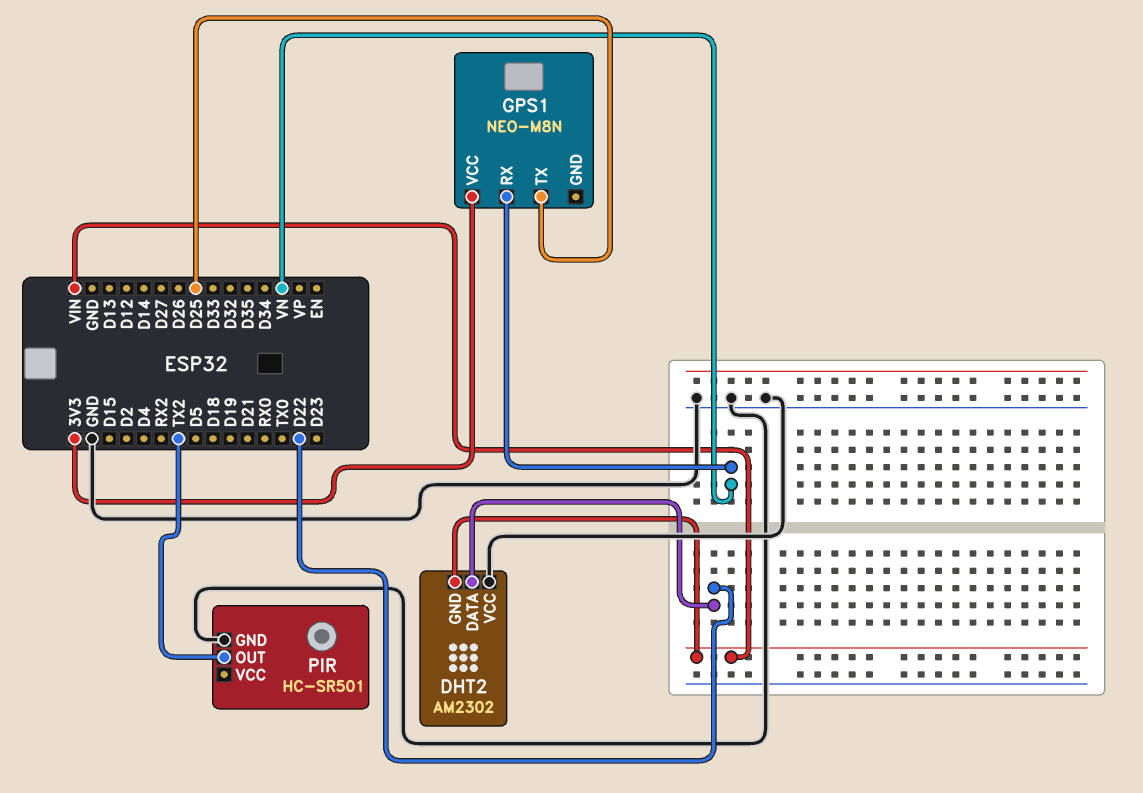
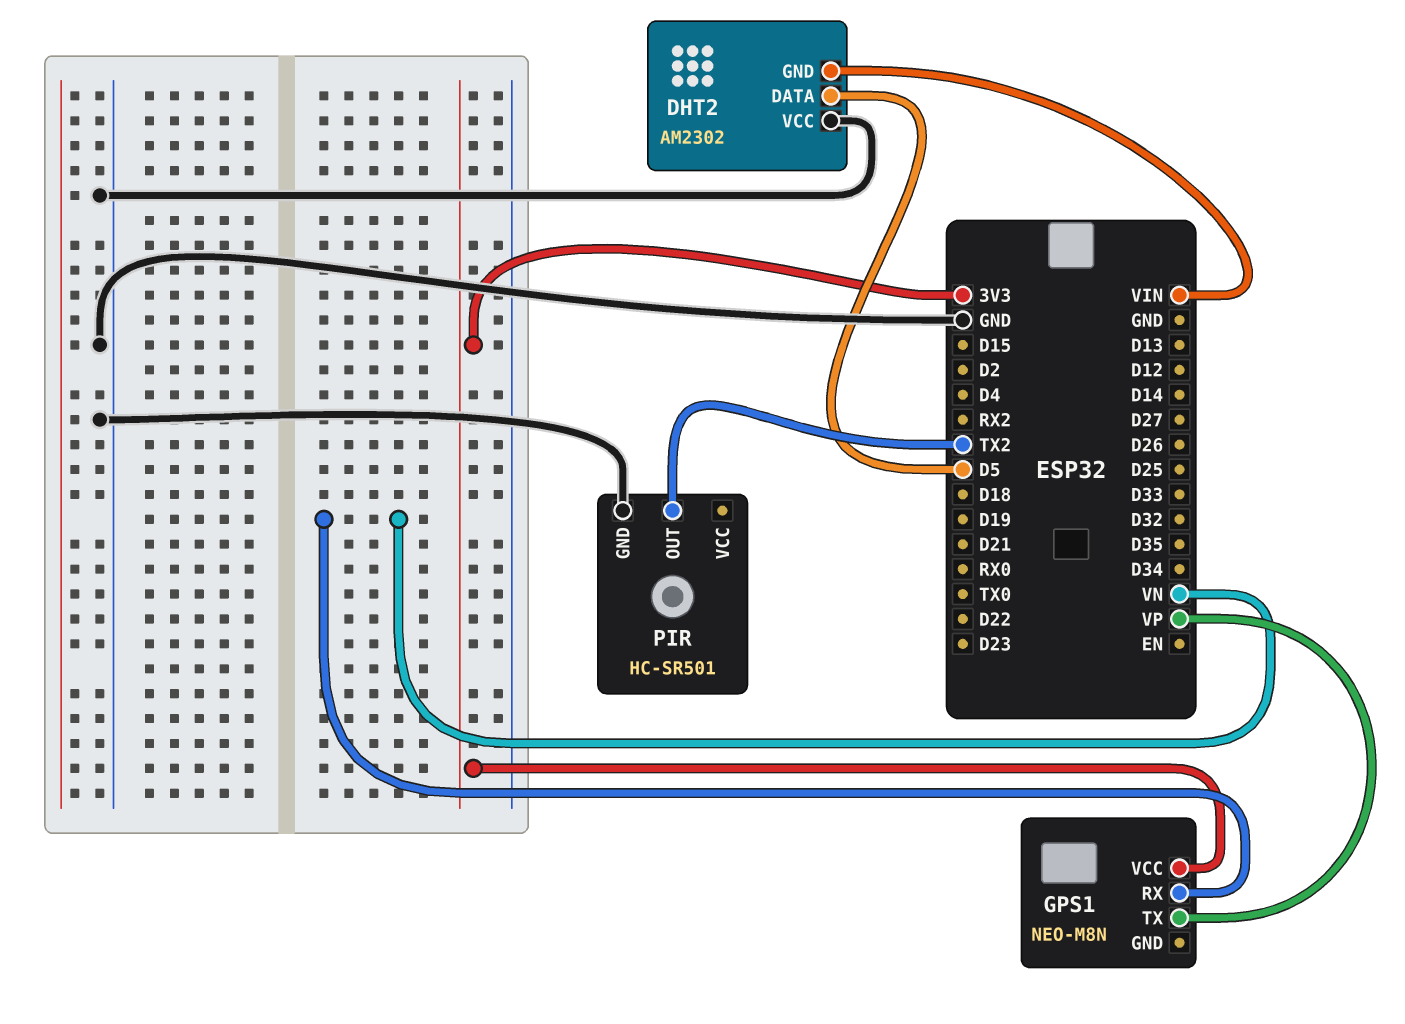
DHT2 pin DATA: D22 -> D5
GPS1 pin TX: D25 -> VP

